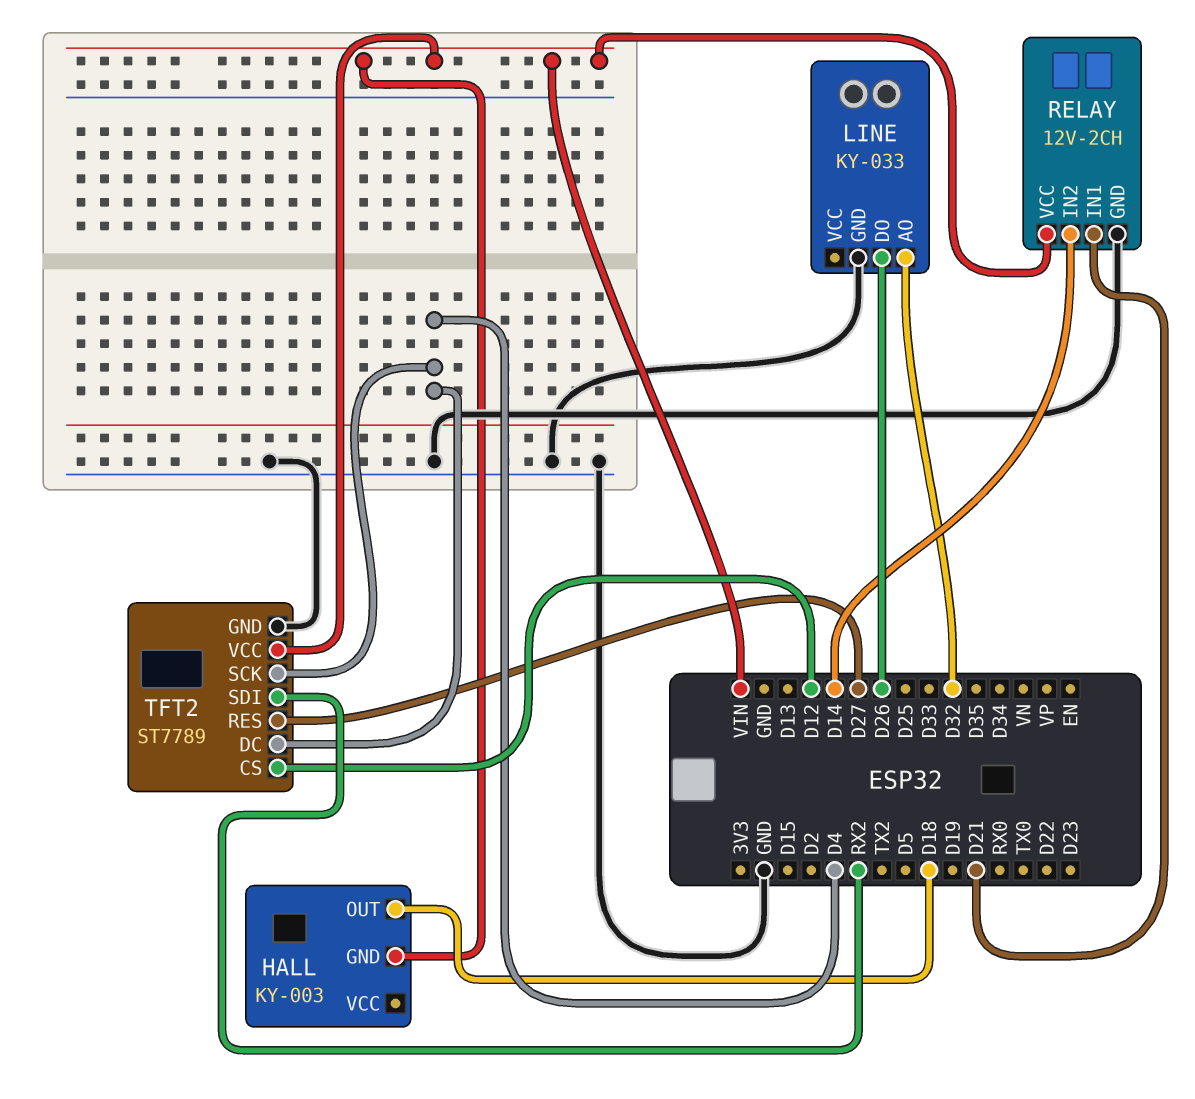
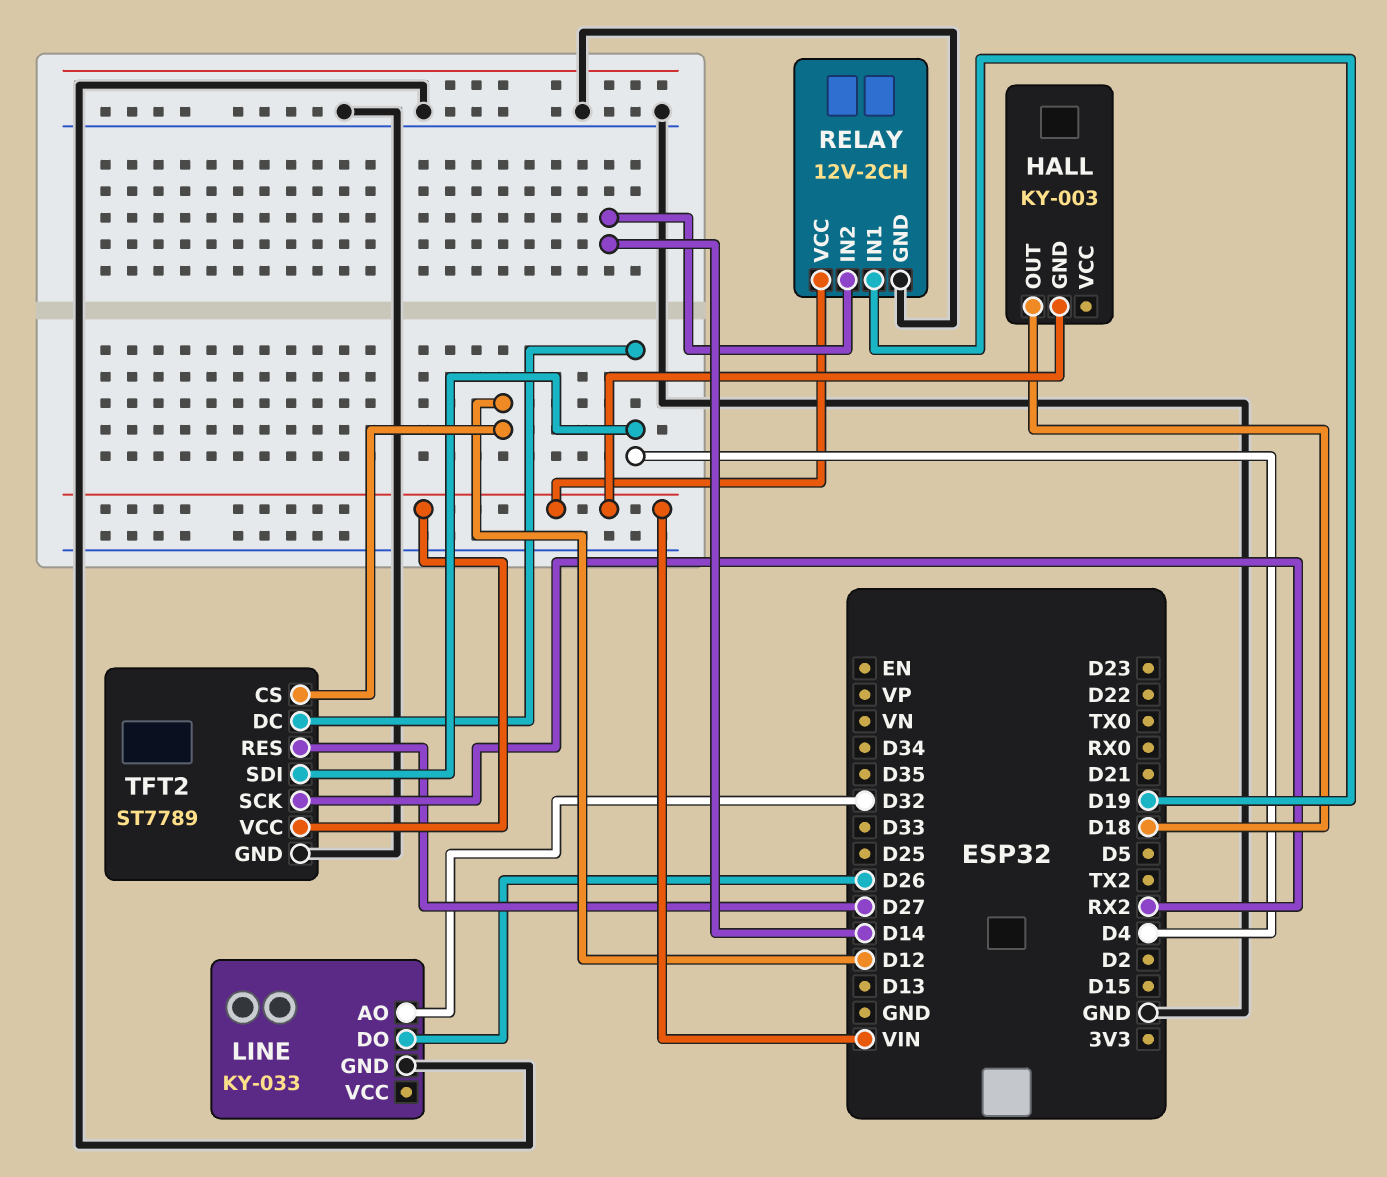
RELAY pin IN1: D21 -> D19
TFT2 pin SCK: D4 -> RX2
TFT2 pin SDI: RX2 -> D4

